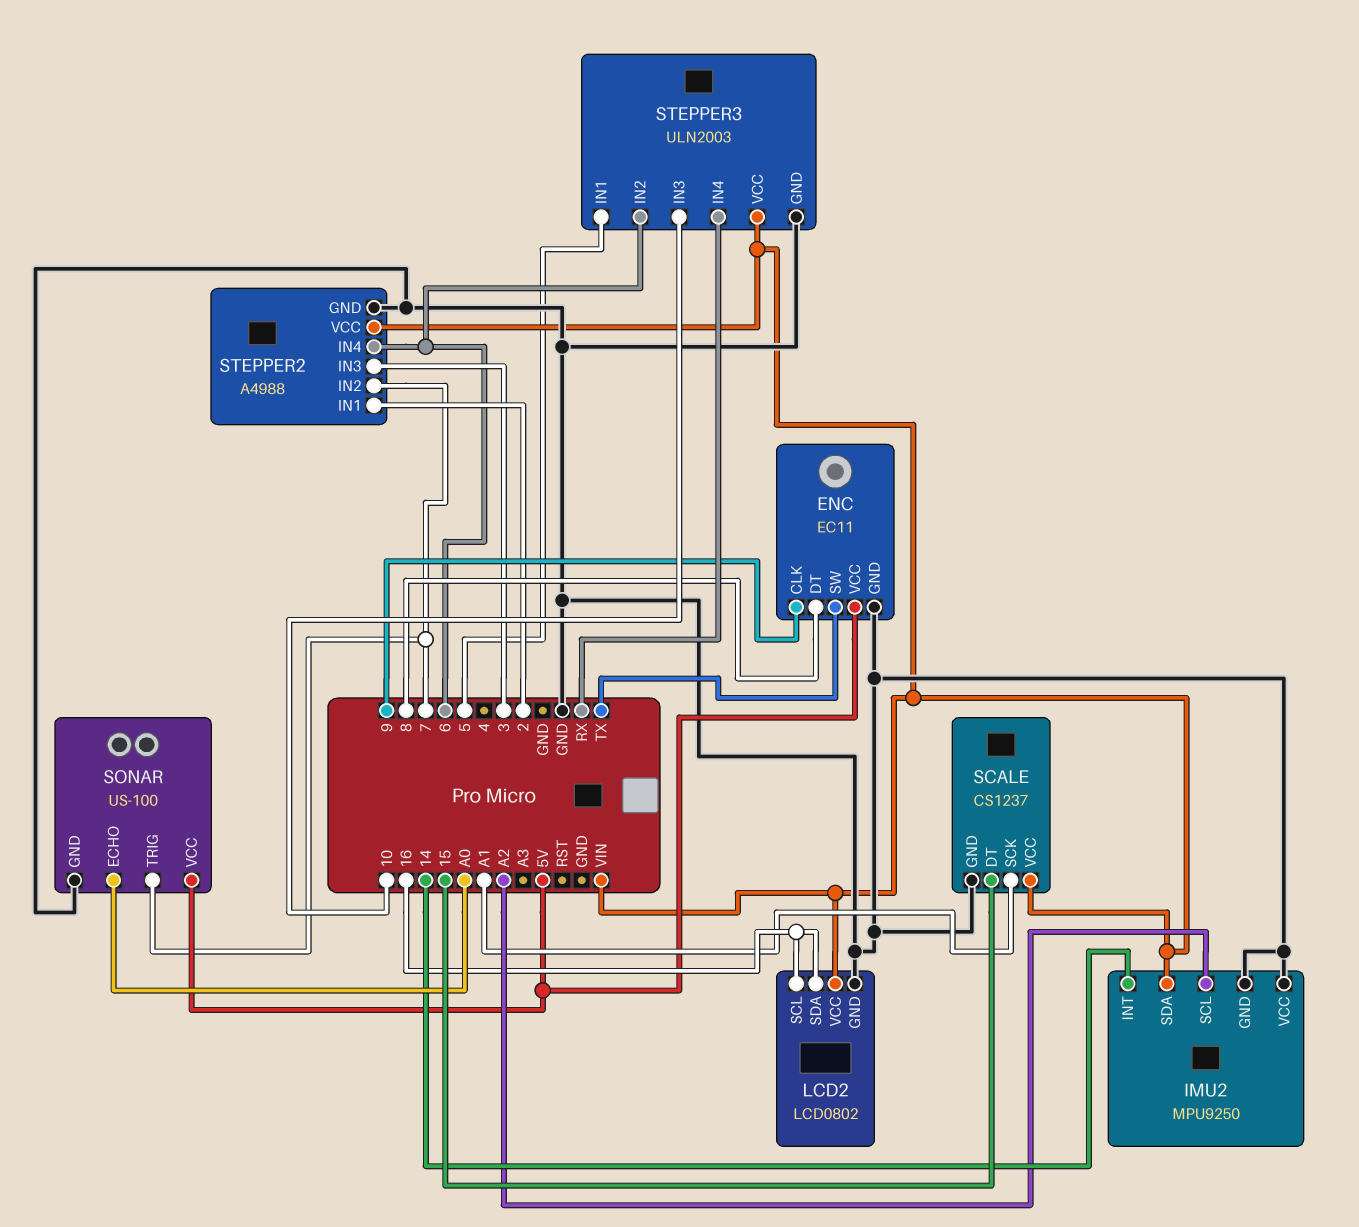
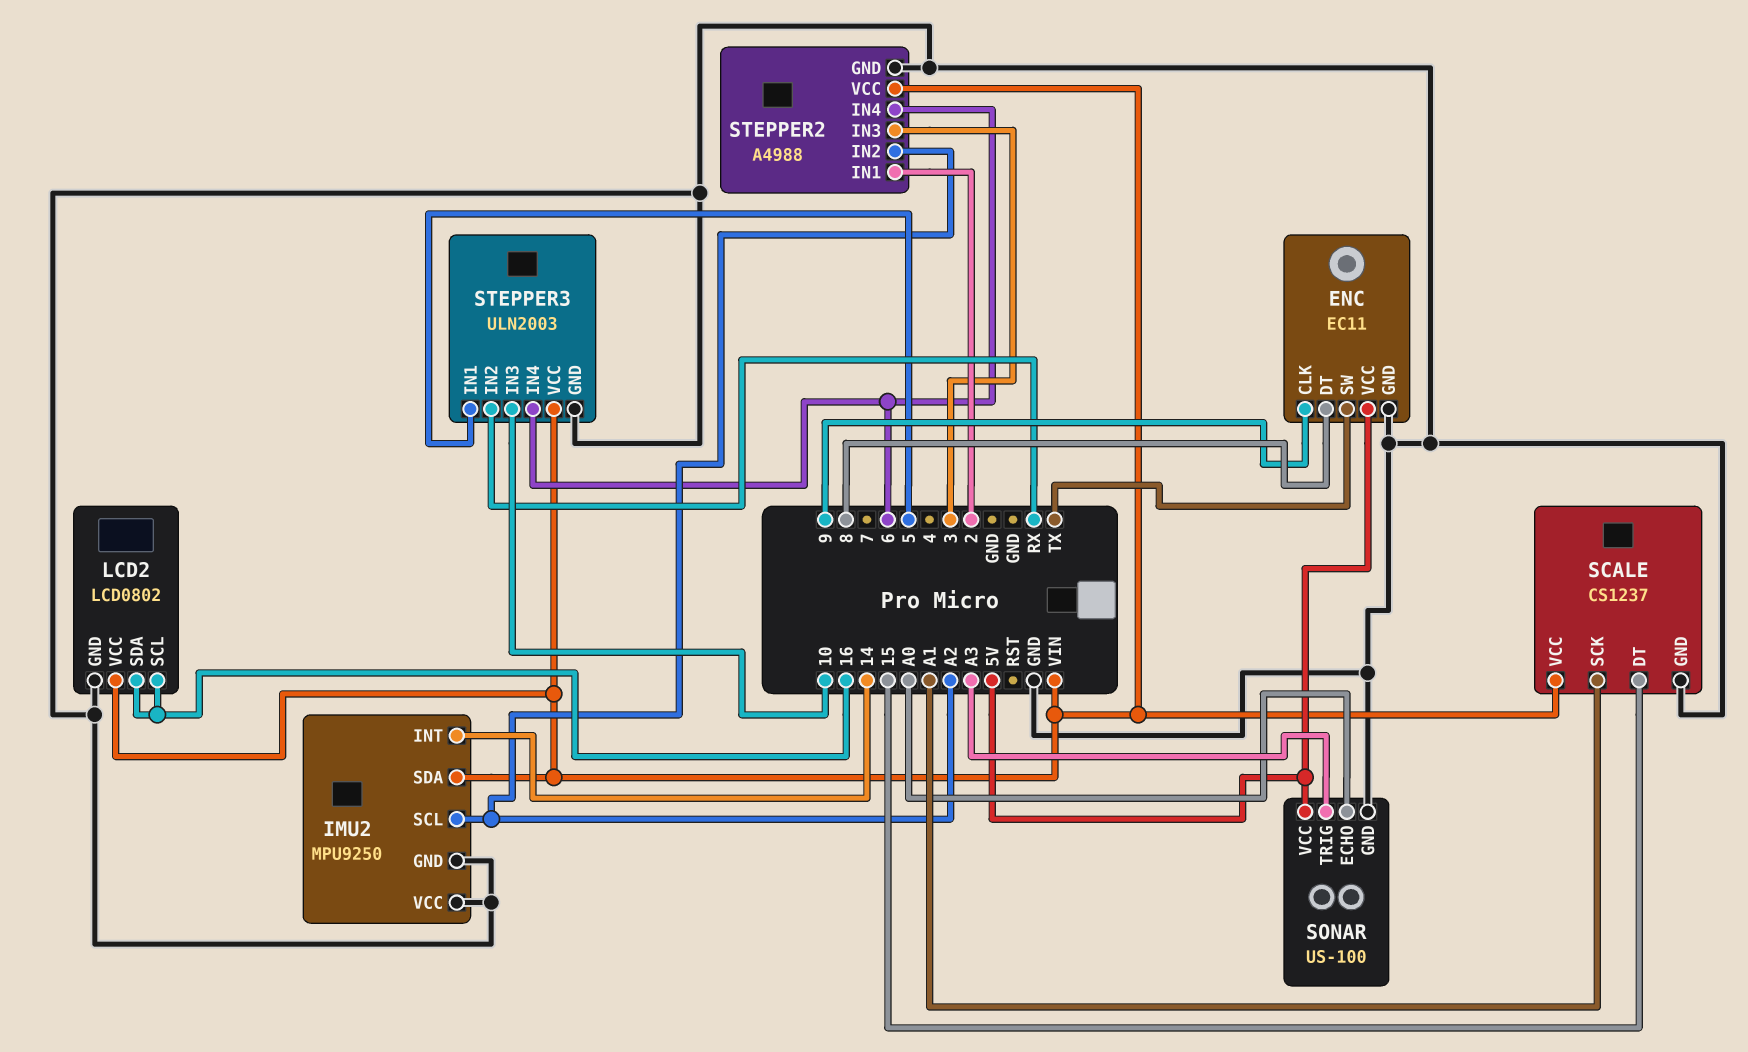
SONAR pin TRIG: 7 -> A3
STEPPER2 pin IN2: 7 -> A2
STEPPER3 pin IN2: 6 -> RX
STEPPER3 pin IN4: RX -> 6

